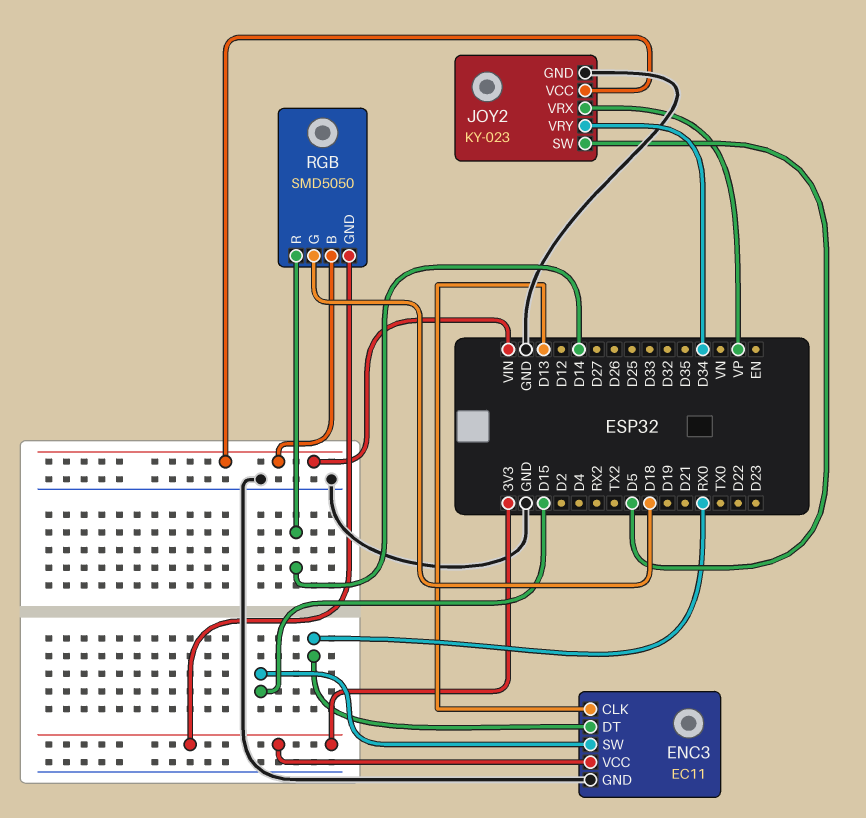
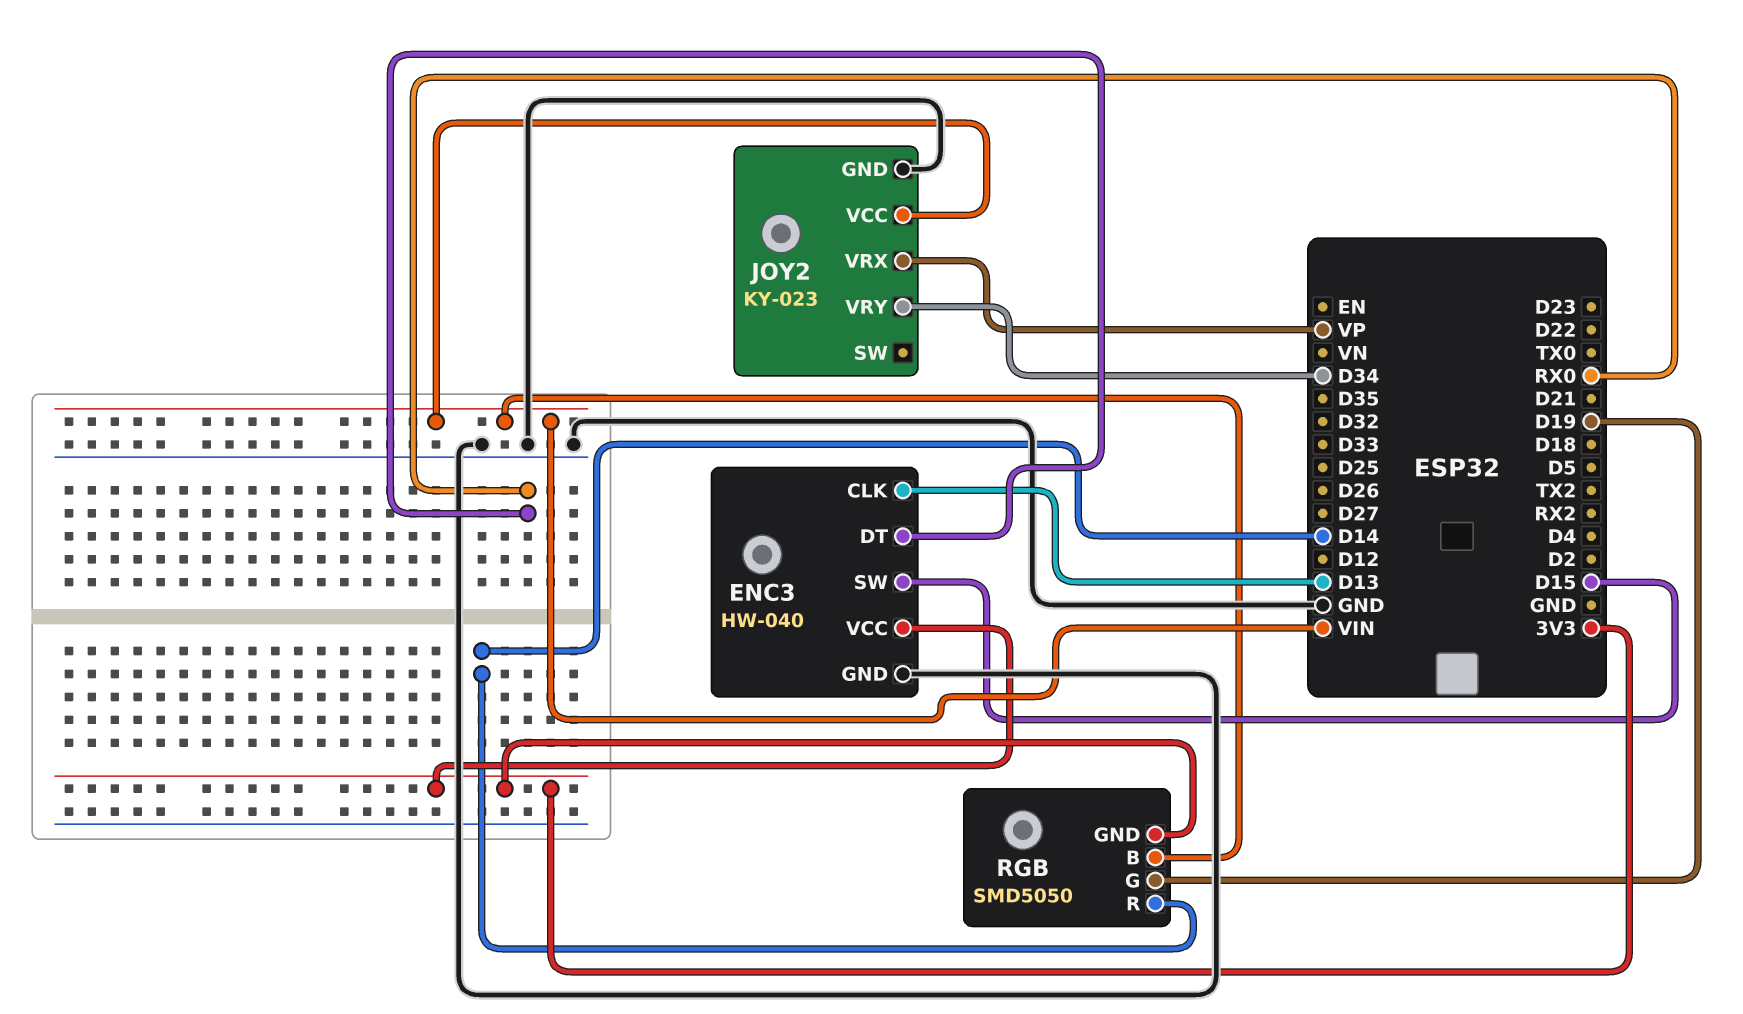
ENC3: EC11 -> HW-040
JOY2 pin SW: D5 -> none
RGB pin G: D18 -> D19

